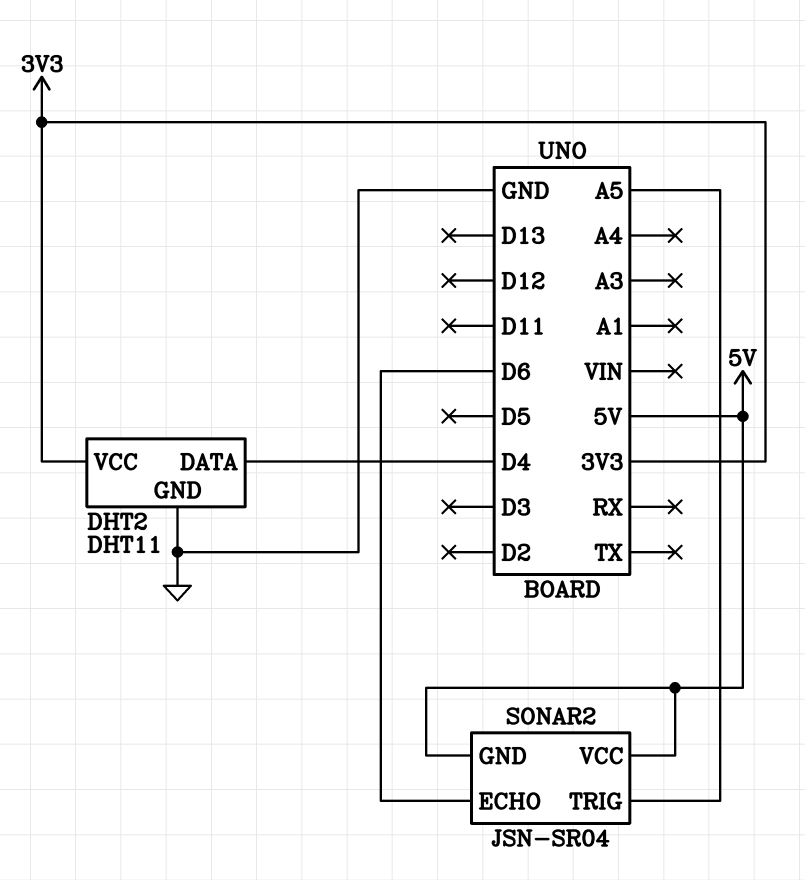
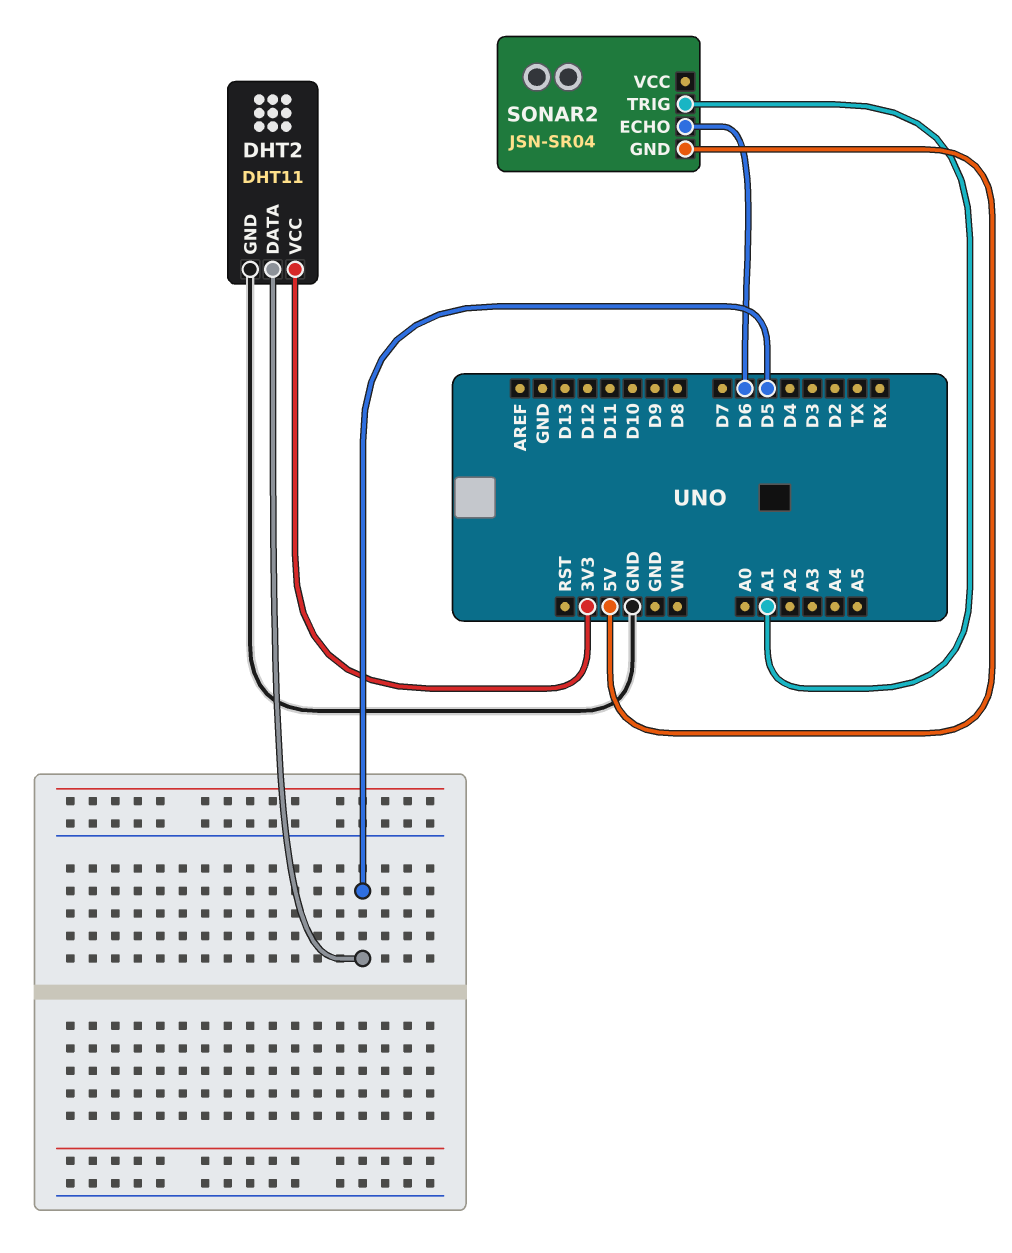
DHT2 pin DATA: D4 -> D5
SONAR2 pin TRIG: A5 -> A1
SONAR2 pin VCC: 5V -> none

